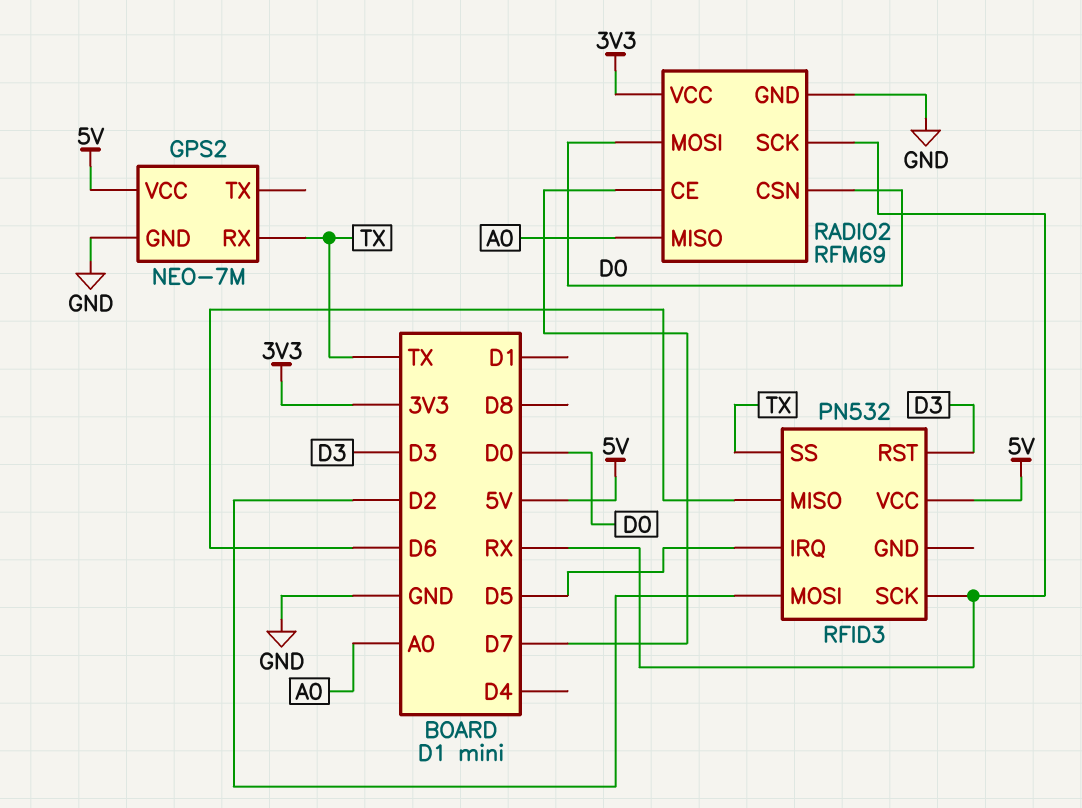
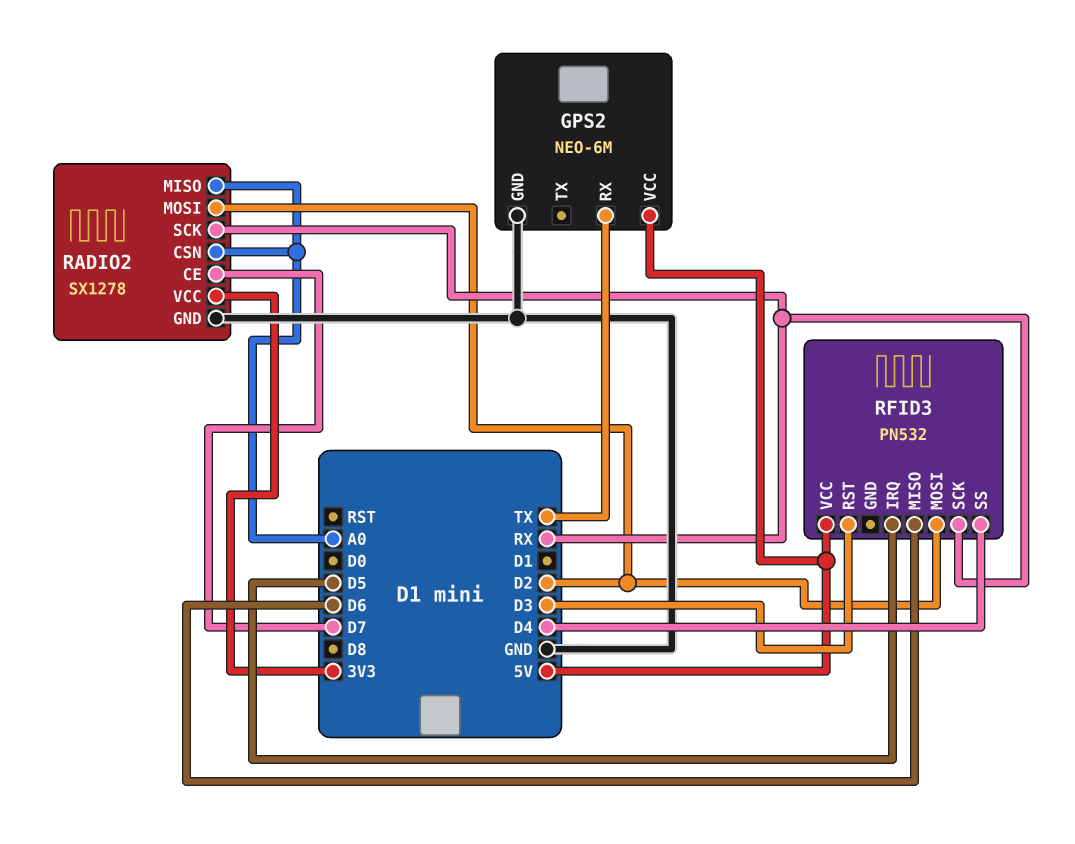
GPS2: NEO-7M -> NEO-6M
RADIO2: RFM69 -> SX1278
RADIO2 pin CSN: D0 -> A0
RADIO2 pin MOSI: D0 -> D2
RFID3 pin SS: TX -> D4

